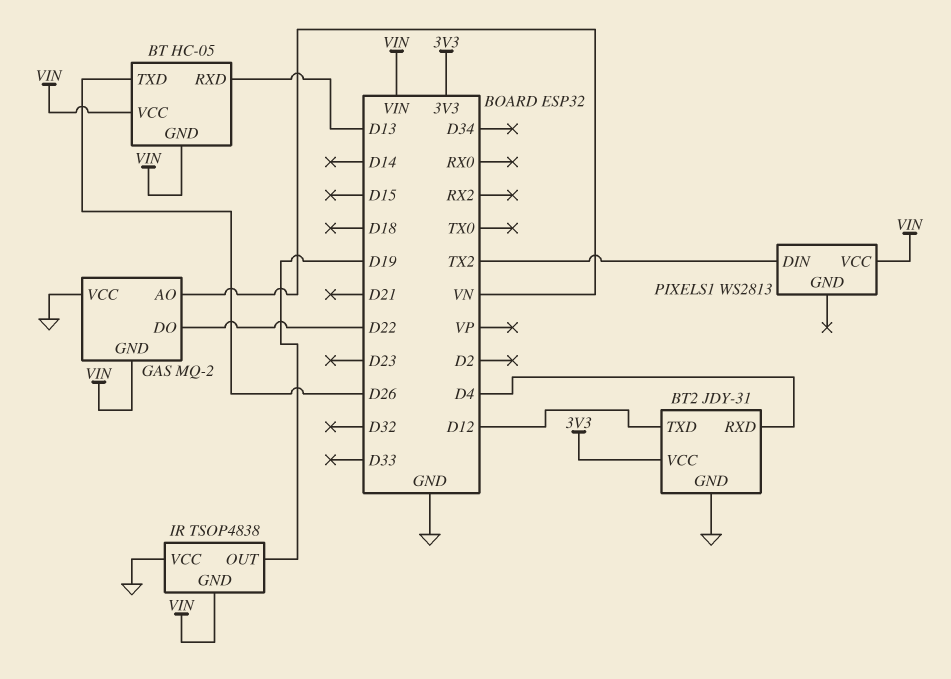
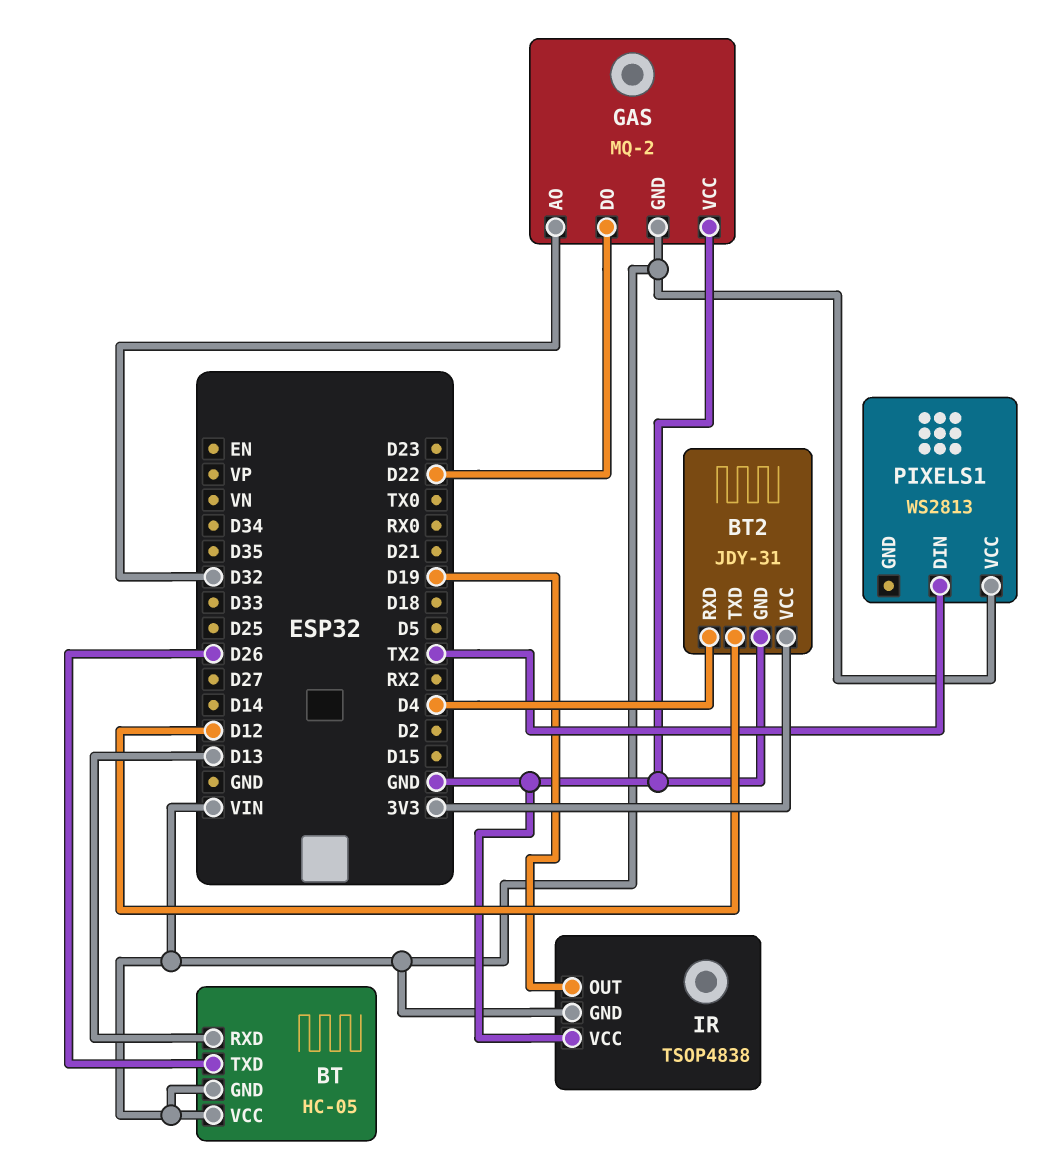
GAS pin AO: VN -> D32

